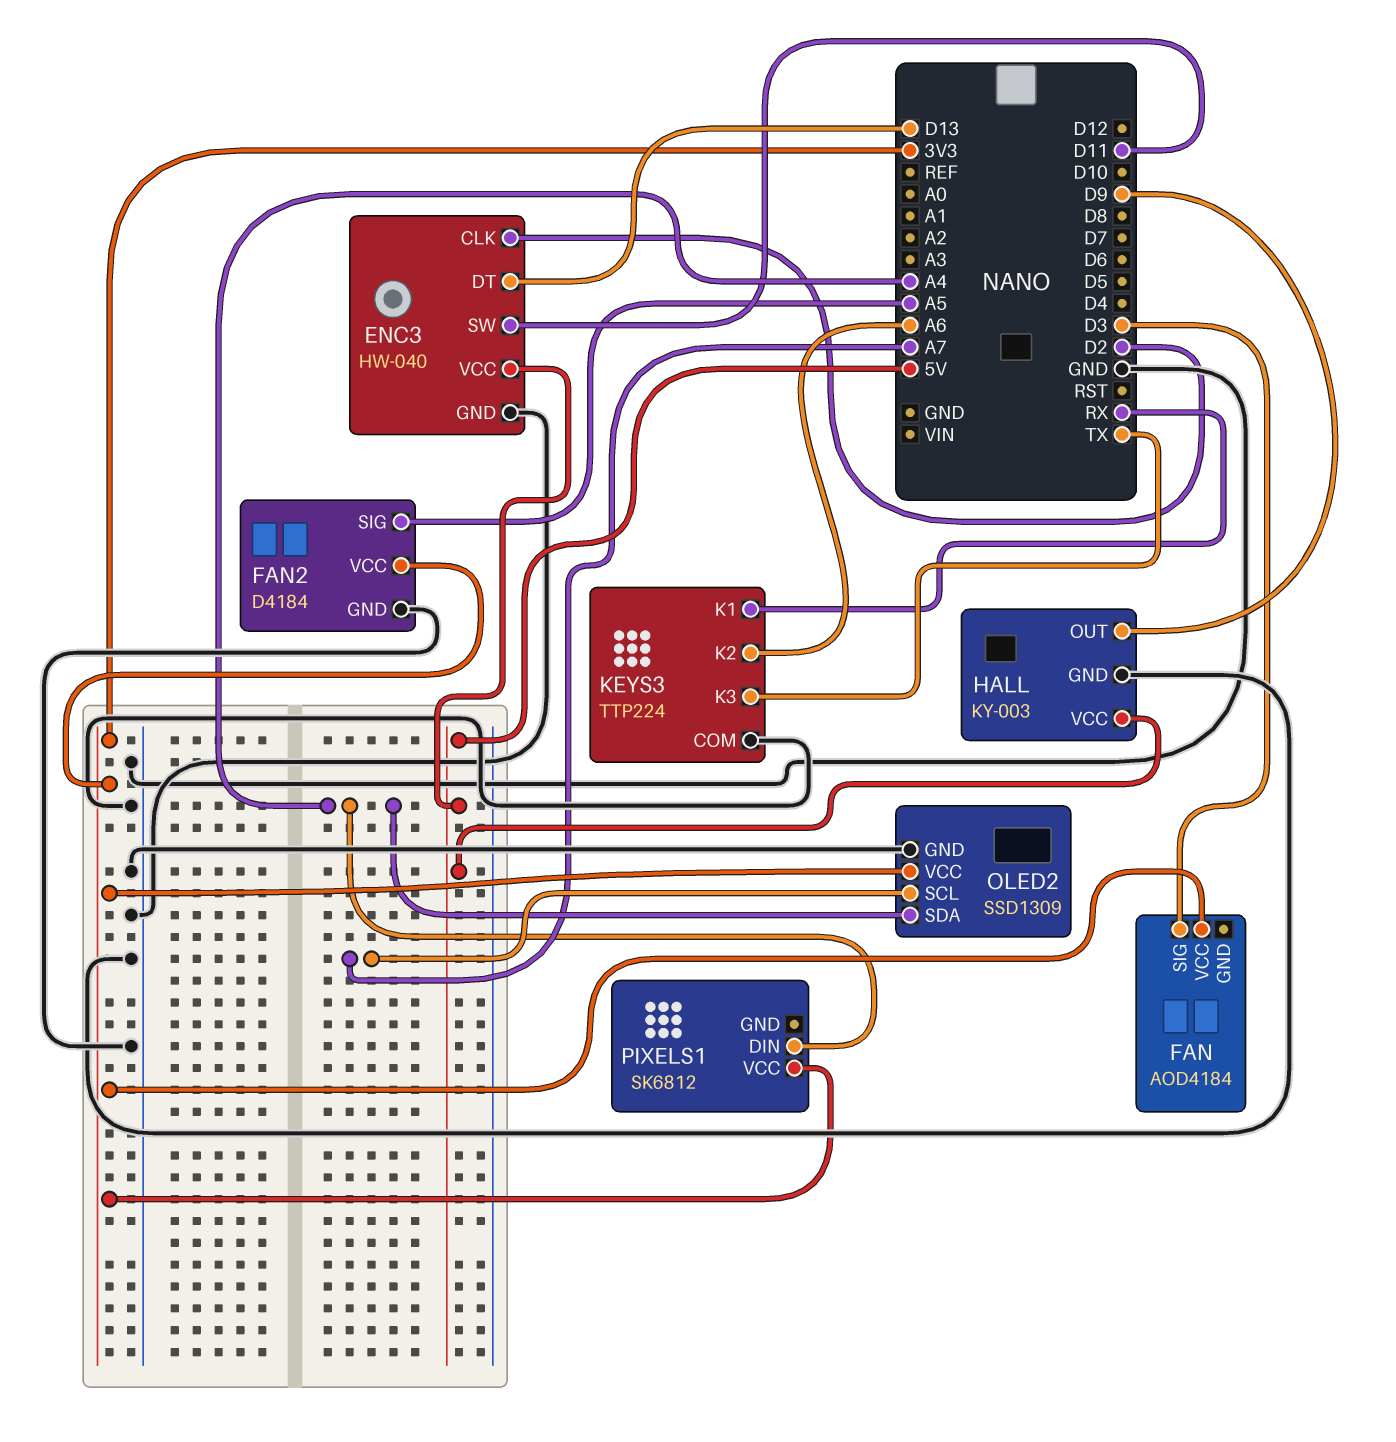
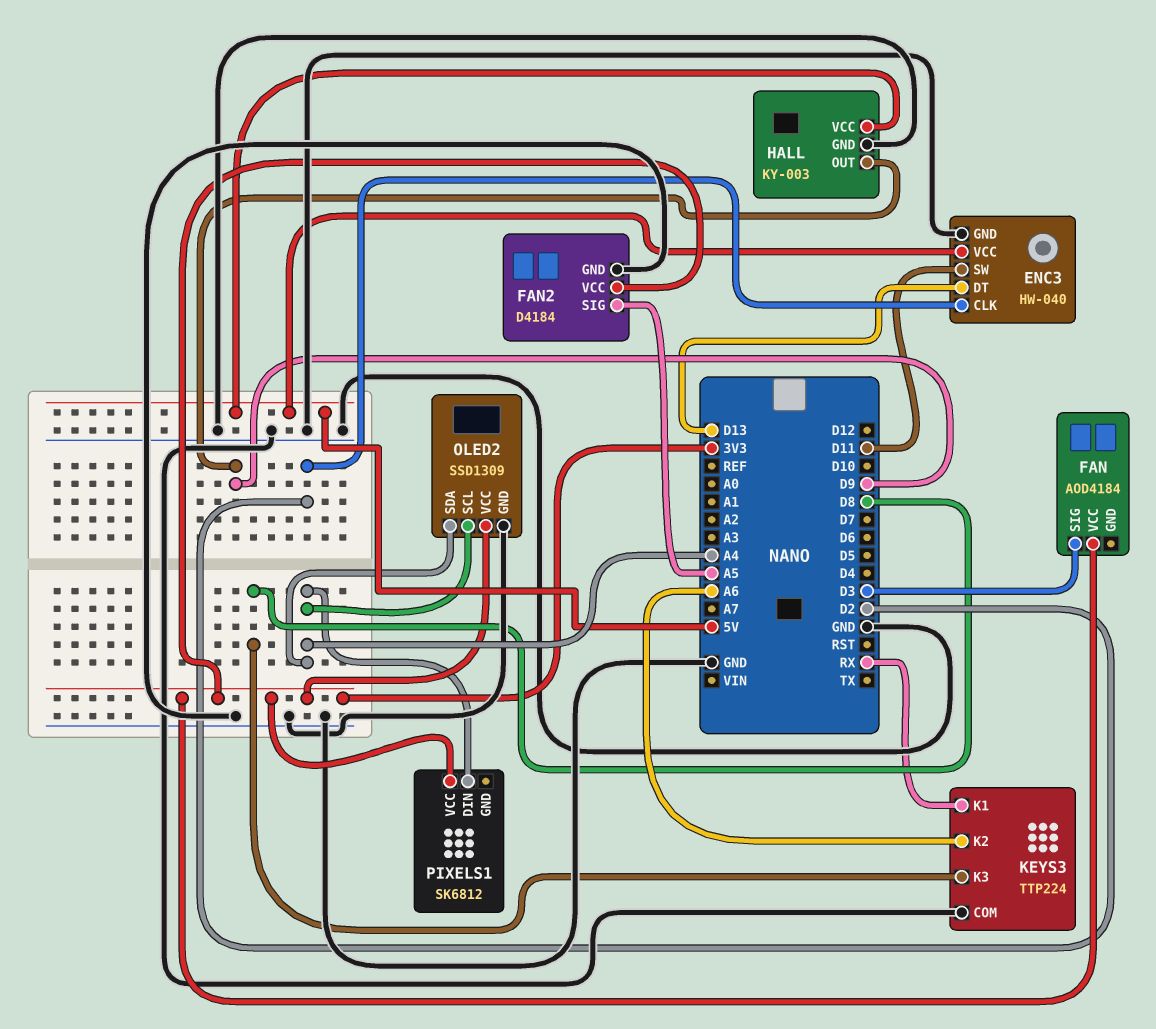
KEYS3 pin K3: TX -> D8
OLED2 pin SCL: A7 -> A4

